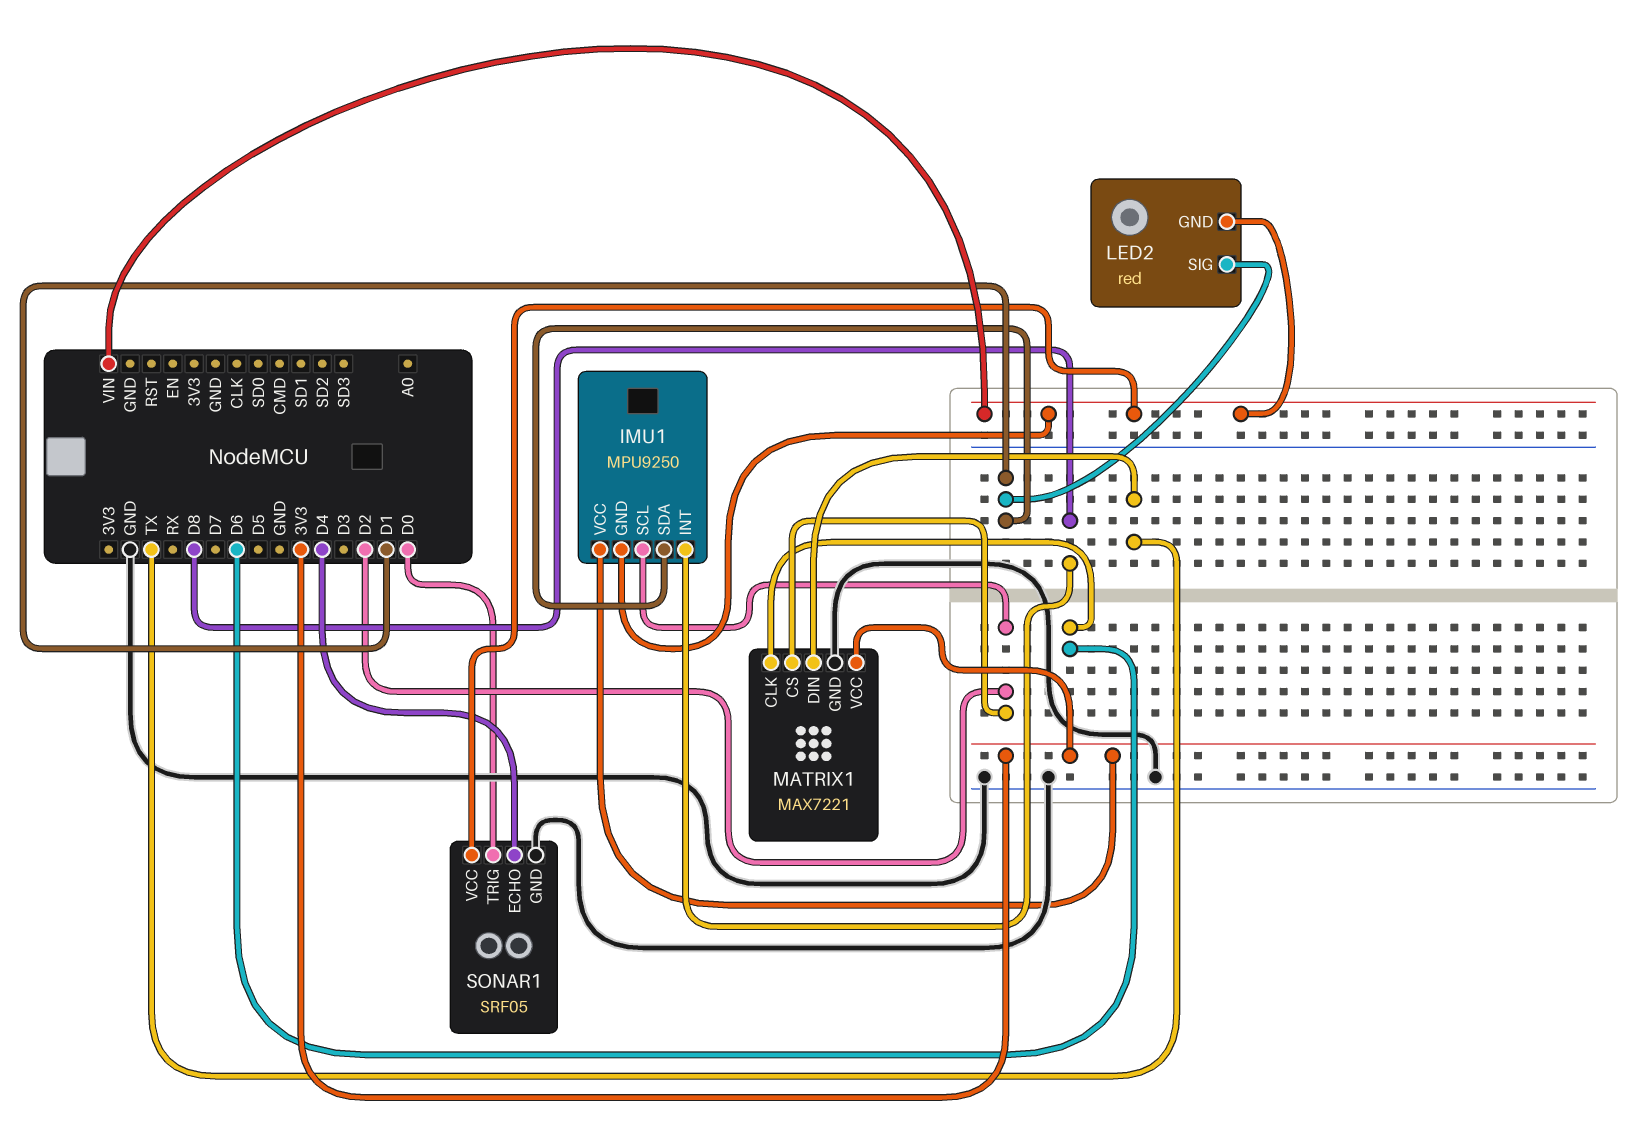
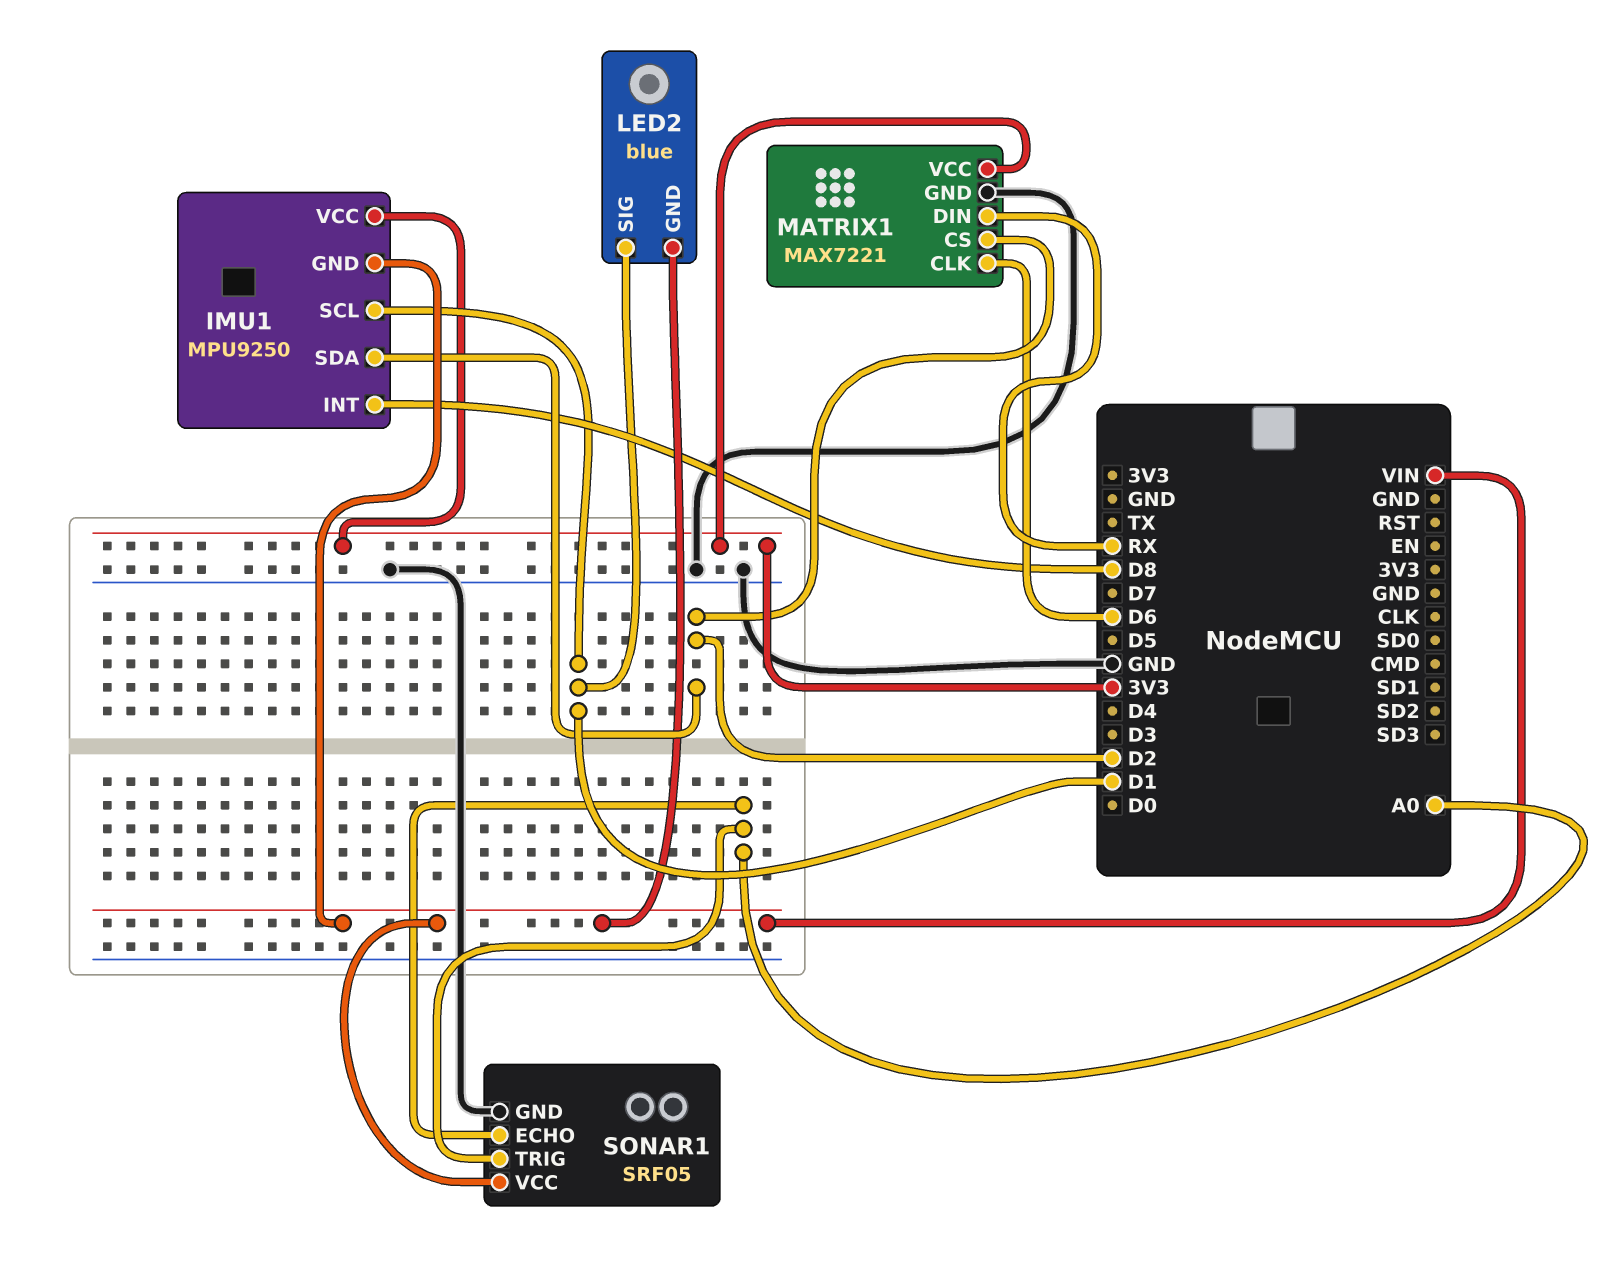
IMU1 pin SCL: D2 -> D1
IMU1 pin SDA: D1 -> D2
LED2: red -> blue
MATRIX1 pin DIN: TX -> RX
SONAR1 pin ECHO: D4 -> A0
SONAR1 pin TRIG: D0 -> A0

